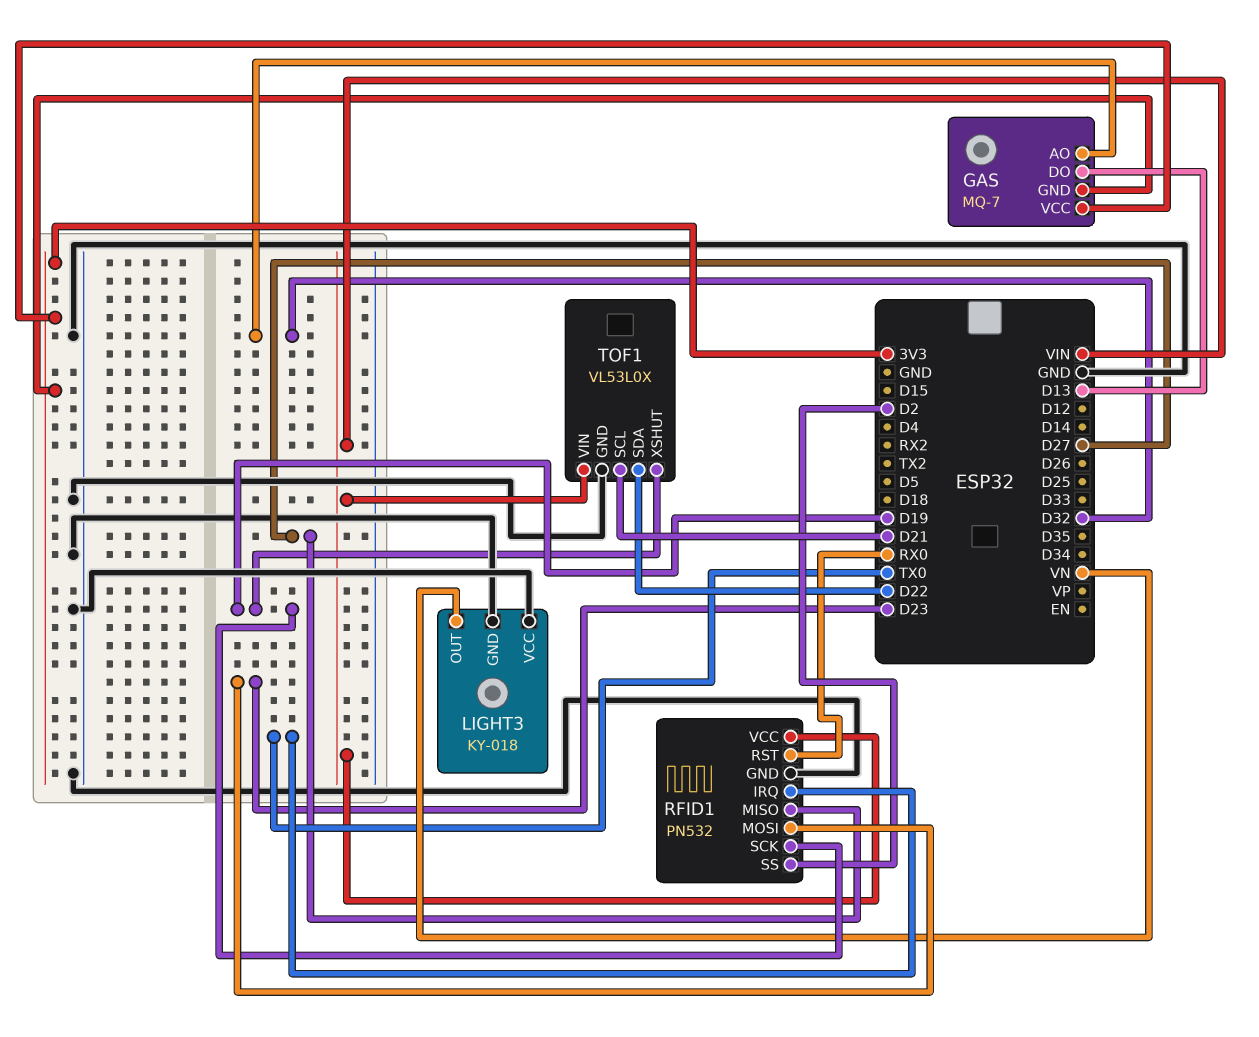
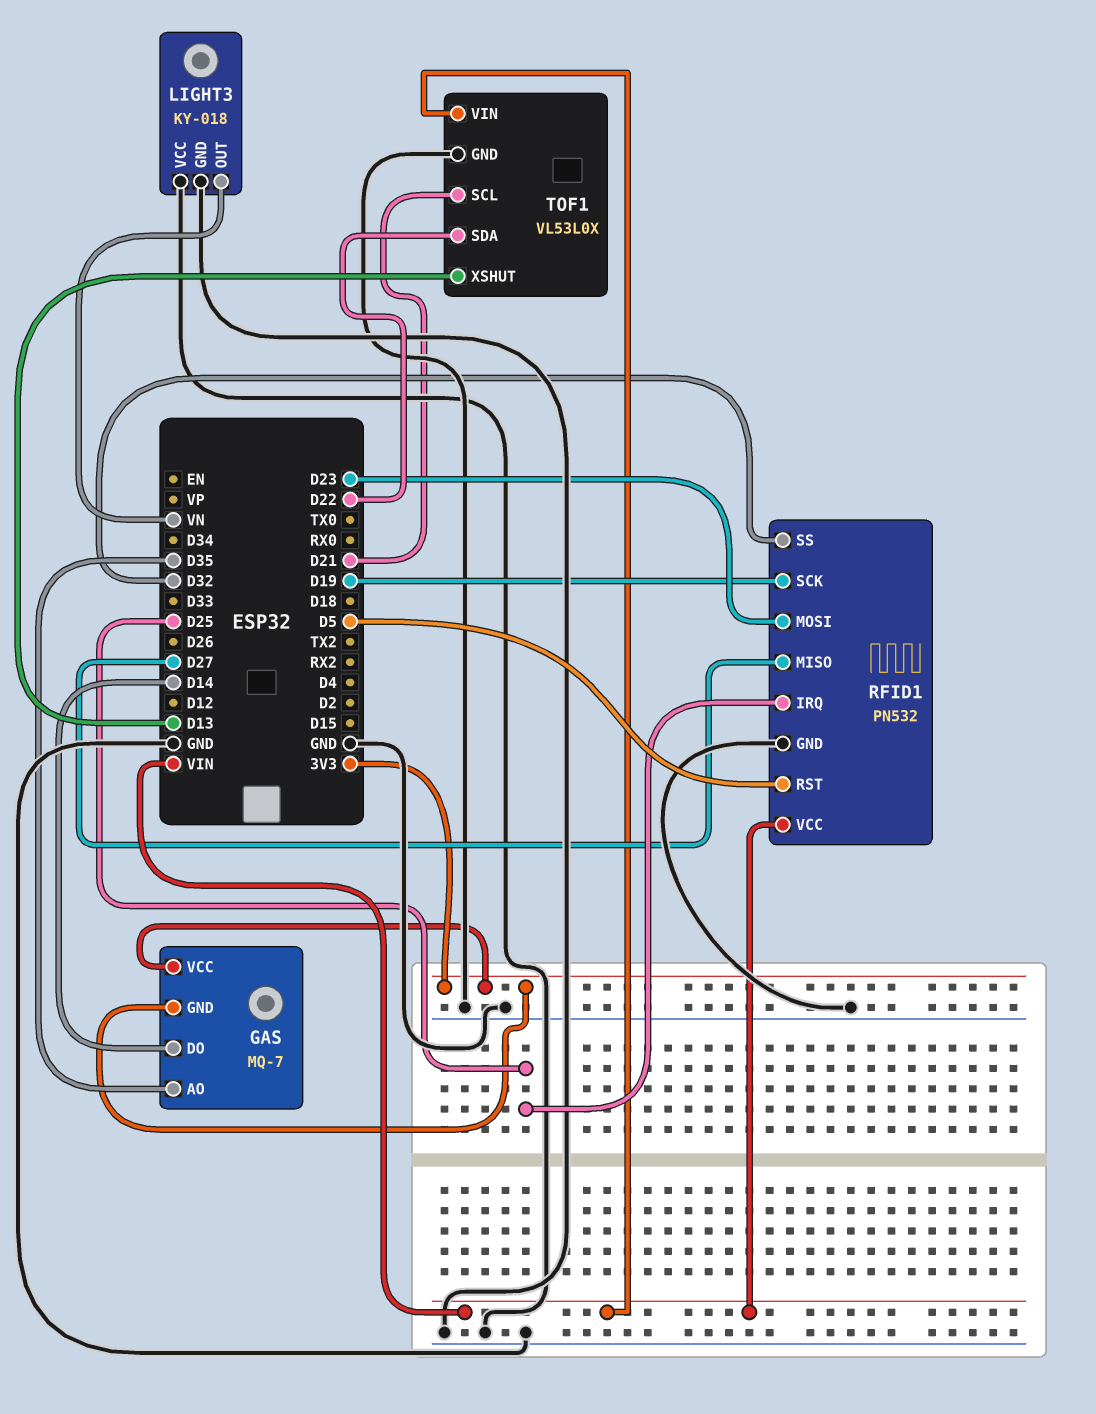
GAS pin AO: D32 -> D35
GAS pin DO: D13 -> D14
RFID1 pin IRQ: TX0 -> D25
RFID1 pin RST: RX0 -> D5
RFID1 pin SS: D2 -> D32
TOF1 pin XSHUT: D19 -> D13

